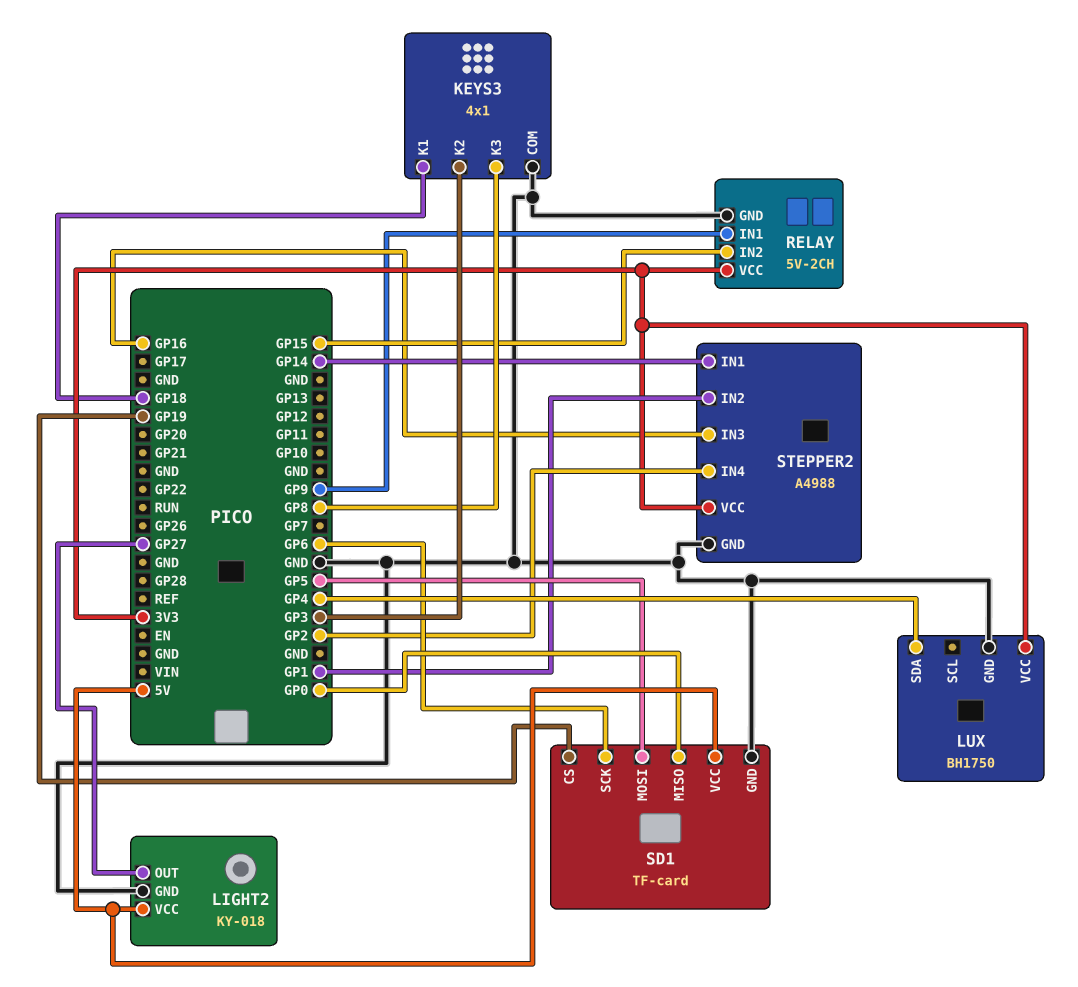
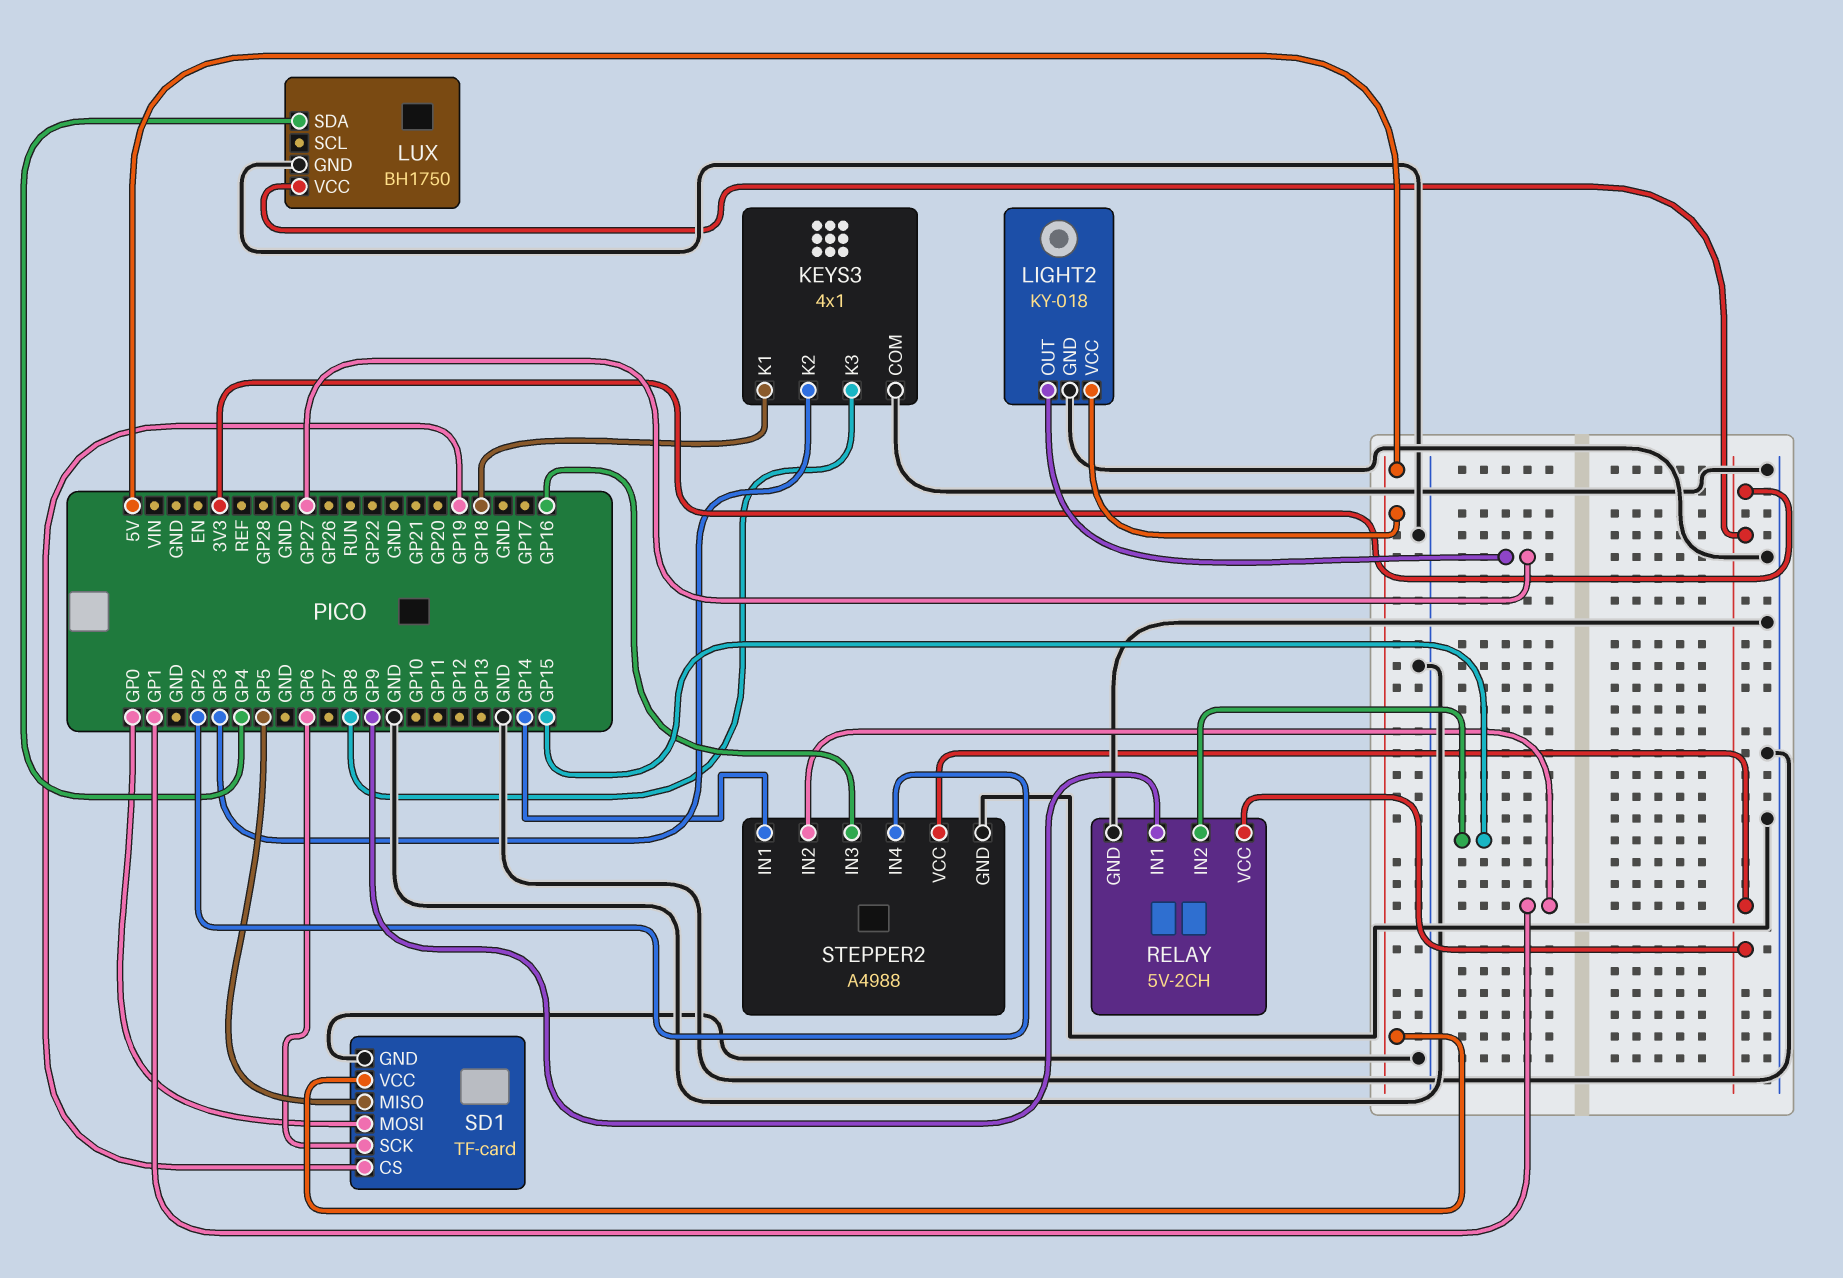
SD1 pin MISO: GP0 -> GP5
SD1 pin MOSI: GP5 -> GP0

